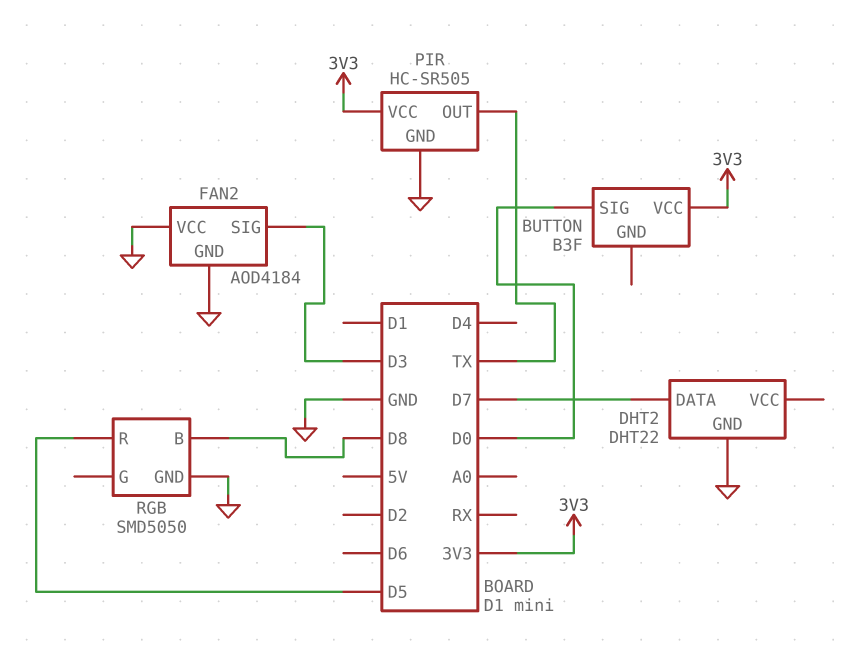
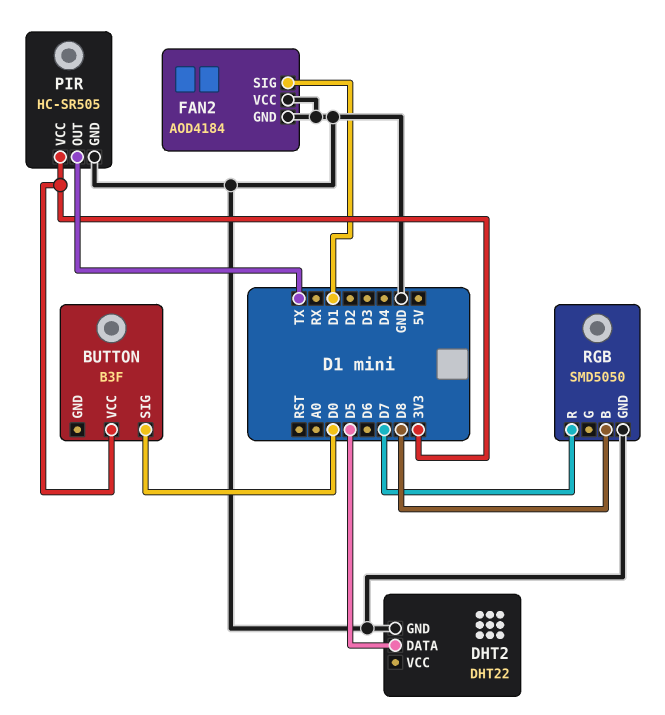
DHT2 pin DATA: D7 -> D5
FAN2 pin SIG: D3 -> D1
RGB pin R: D5 -> D7

